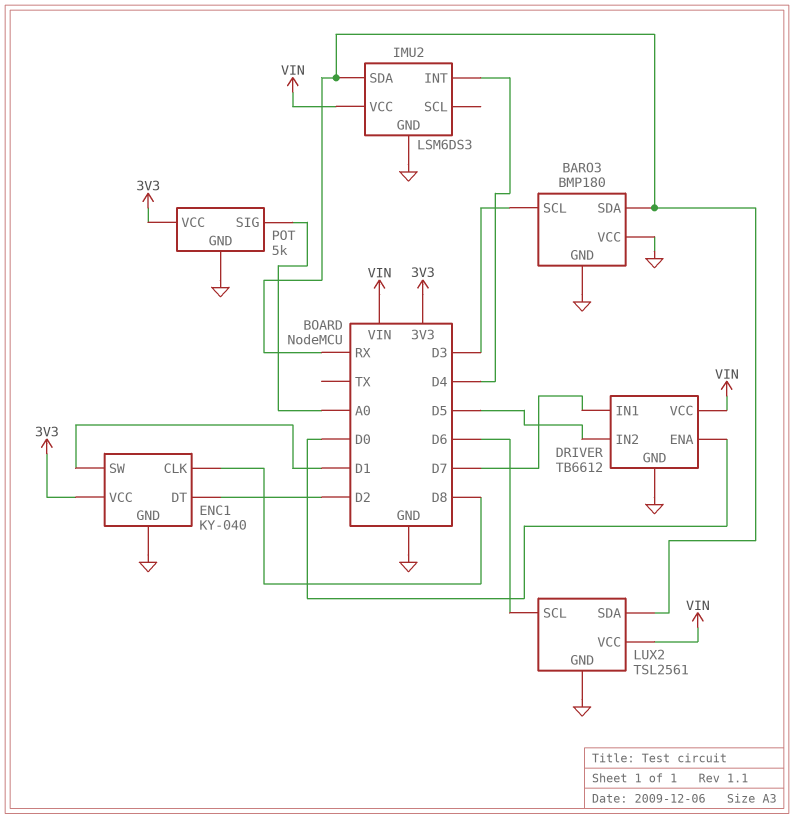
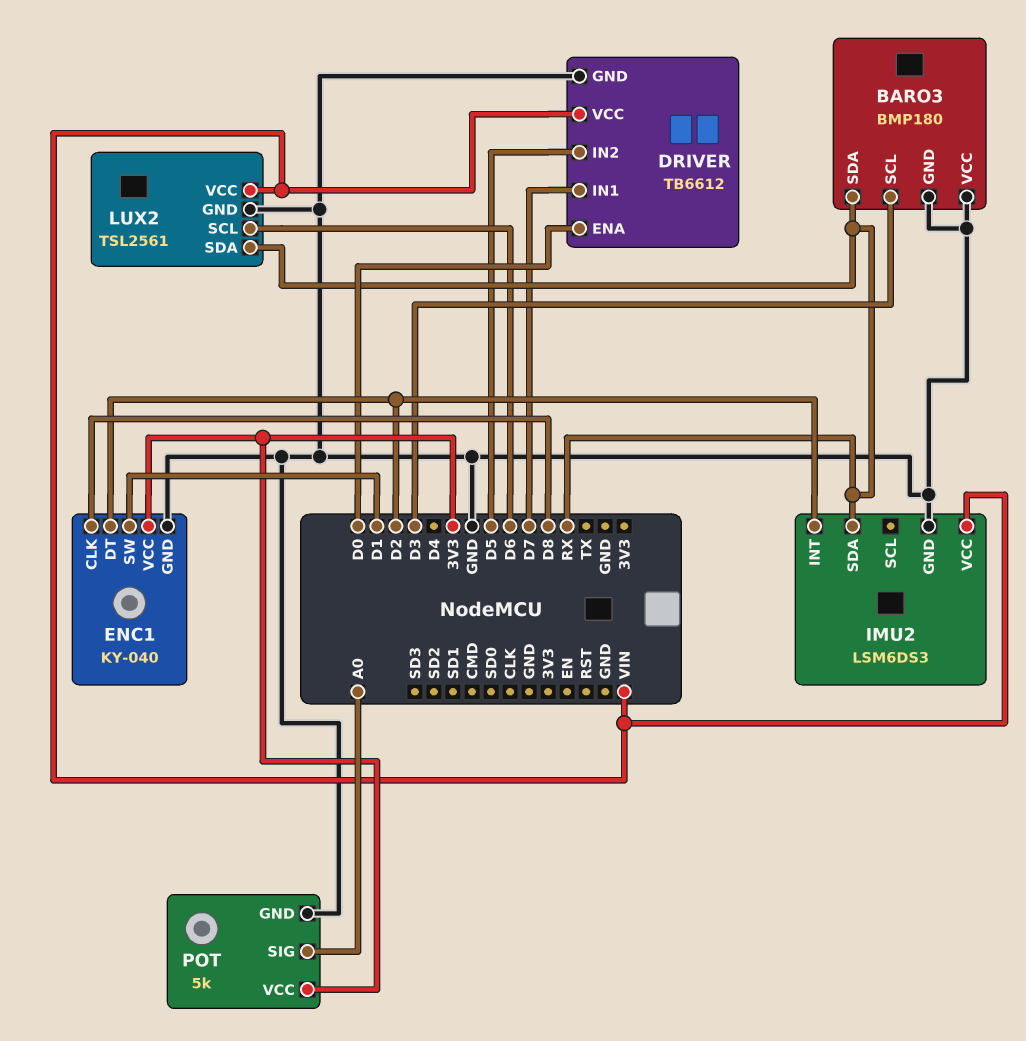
IMU2 pin INT: D4 -> D2

